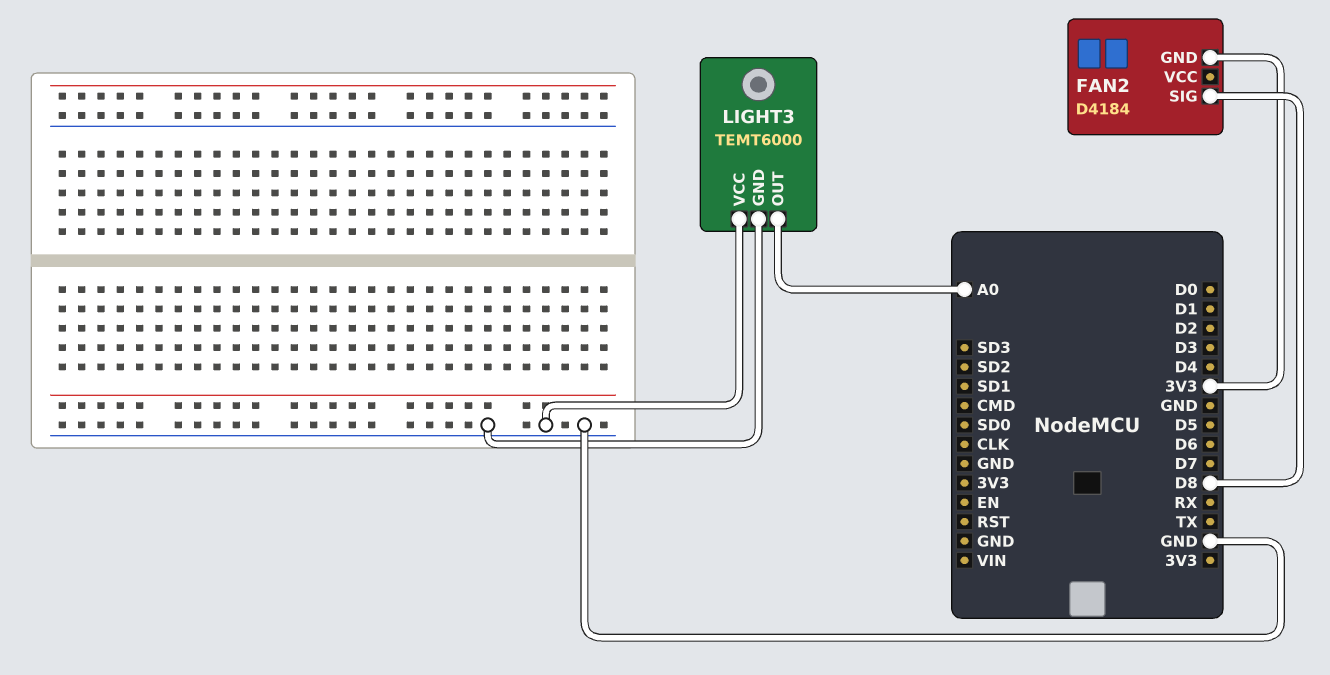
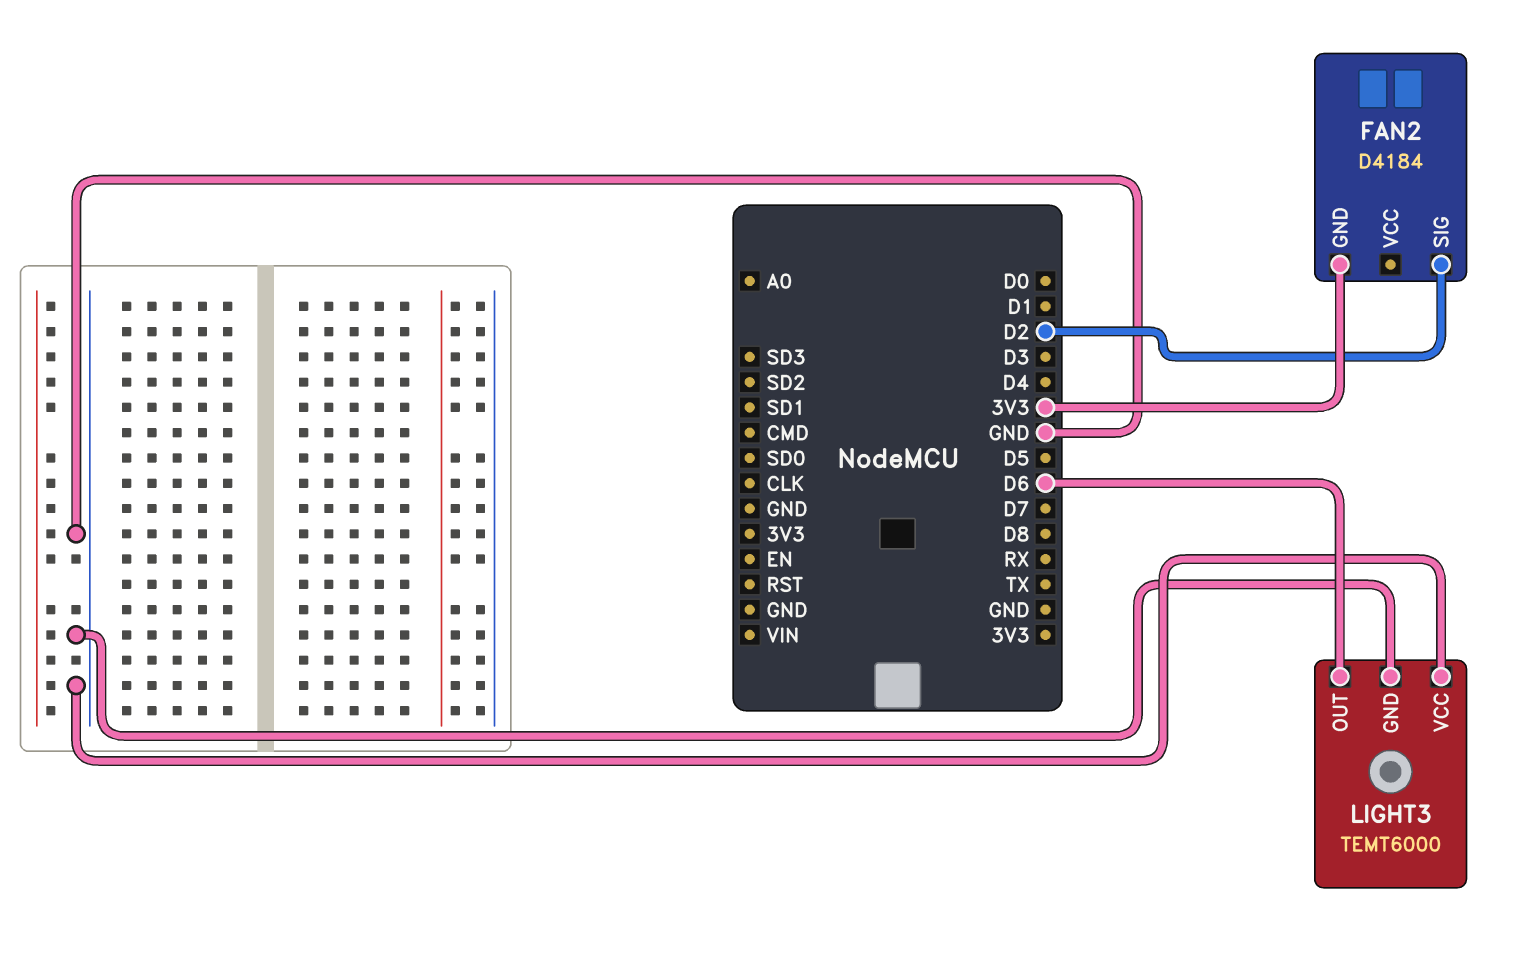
FAN2 pin SIG: D8 -> D2
LIGHT3 pin OUT: A0 -> D6

